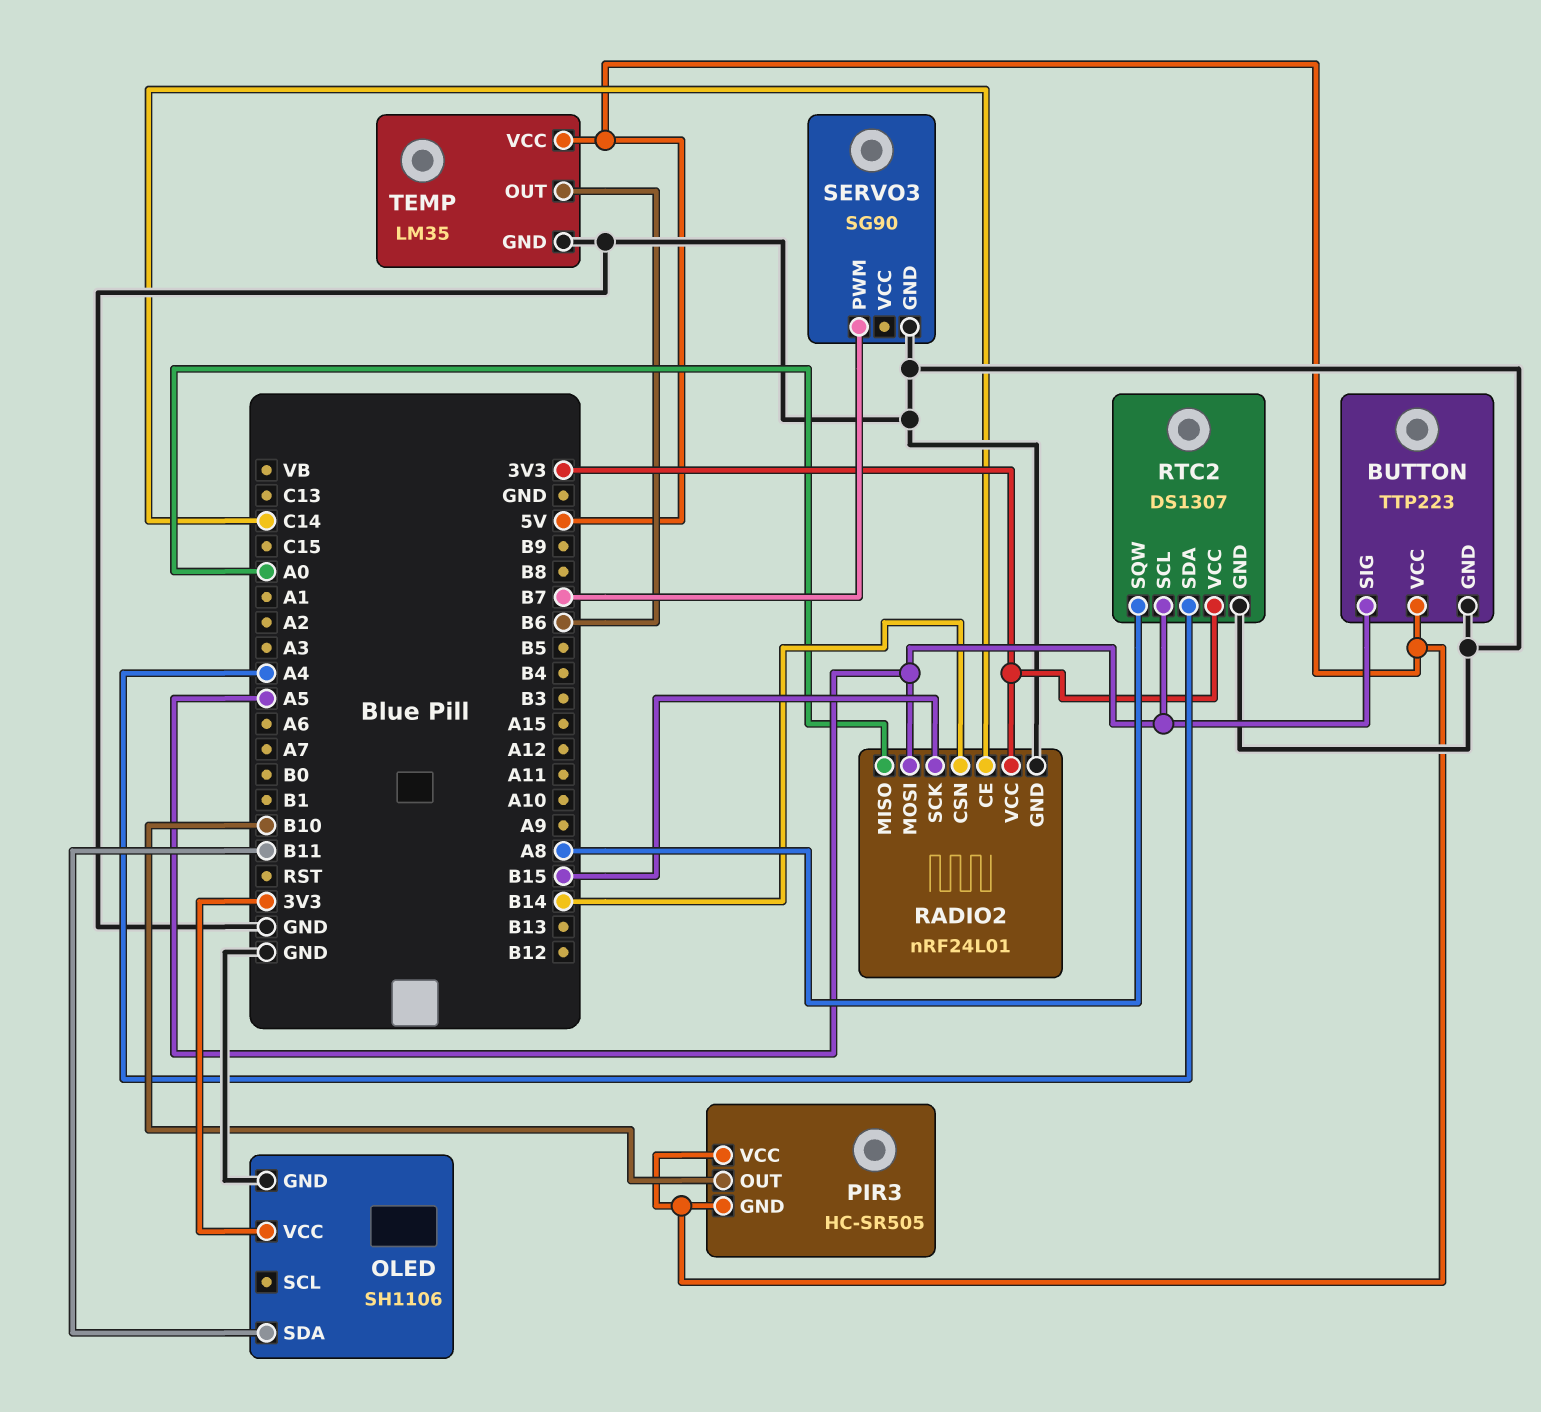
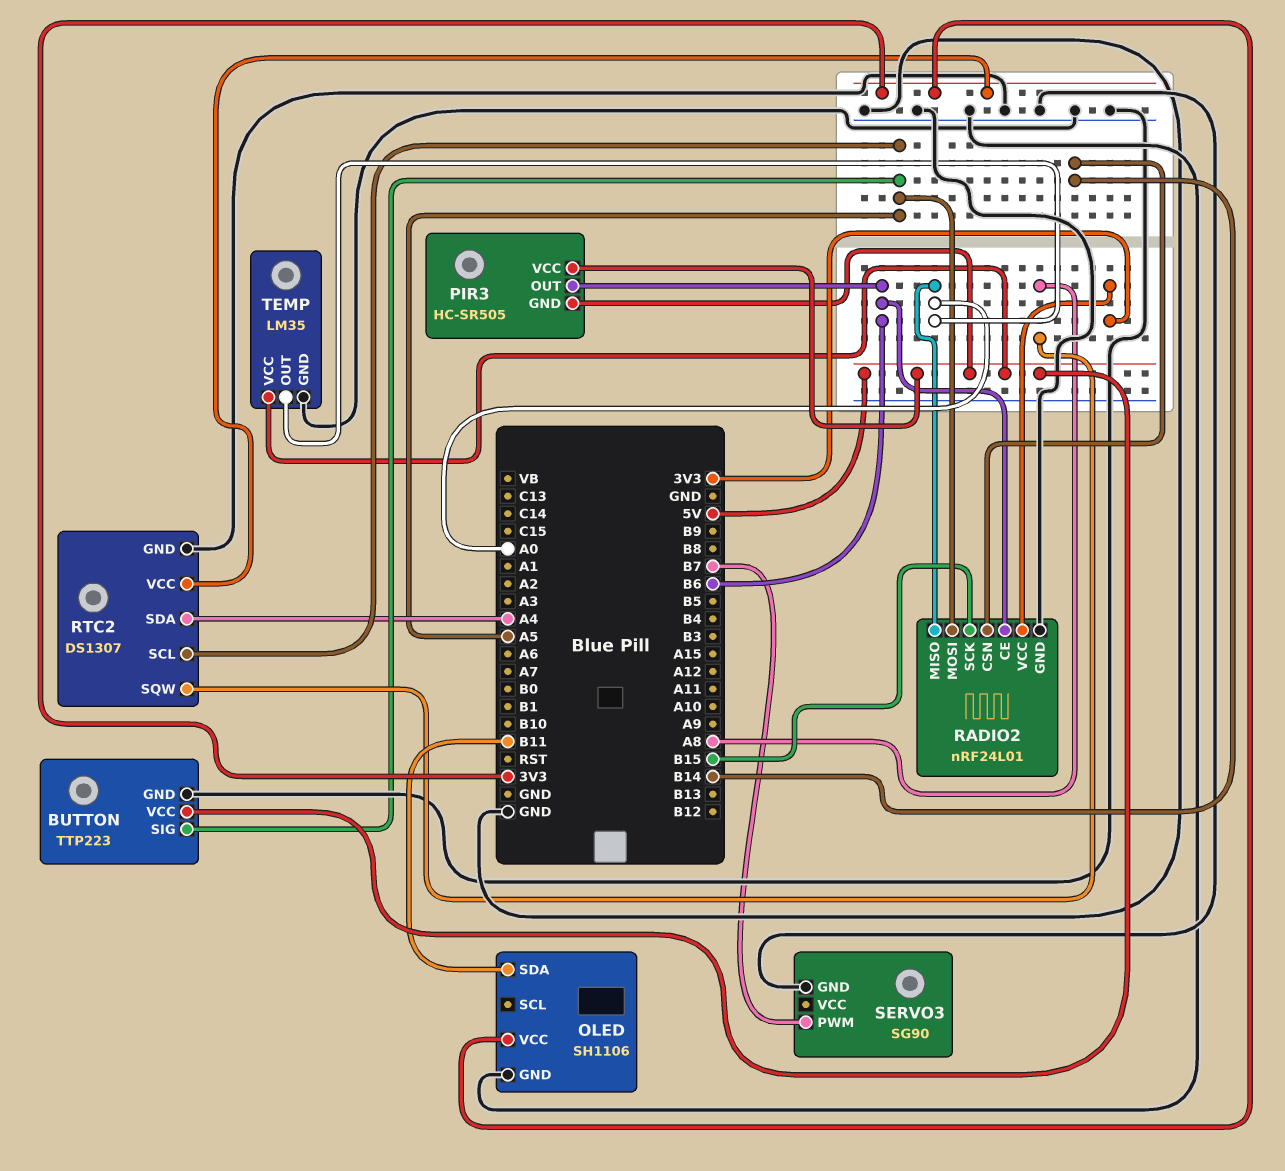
PIR3 pin OUT: B10 -> B6
RADIO2 pin CE: C14 -> B6
TEMP pin OUT: B6 -> A0

